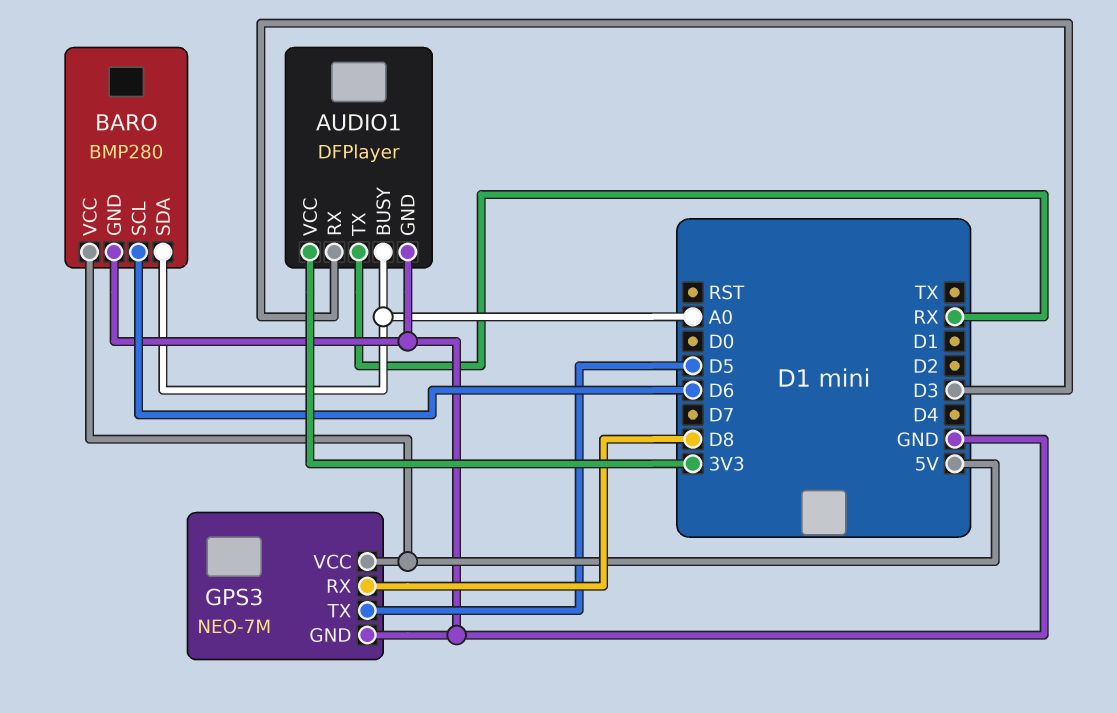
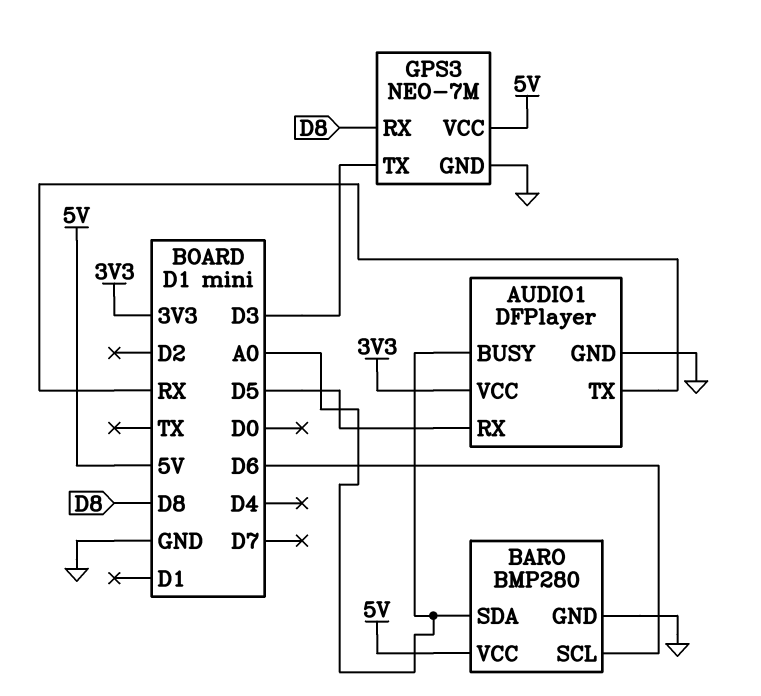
AUDIO1 pin RX: D3 -> D5
GPS3 pin TX: D5 -> D3

